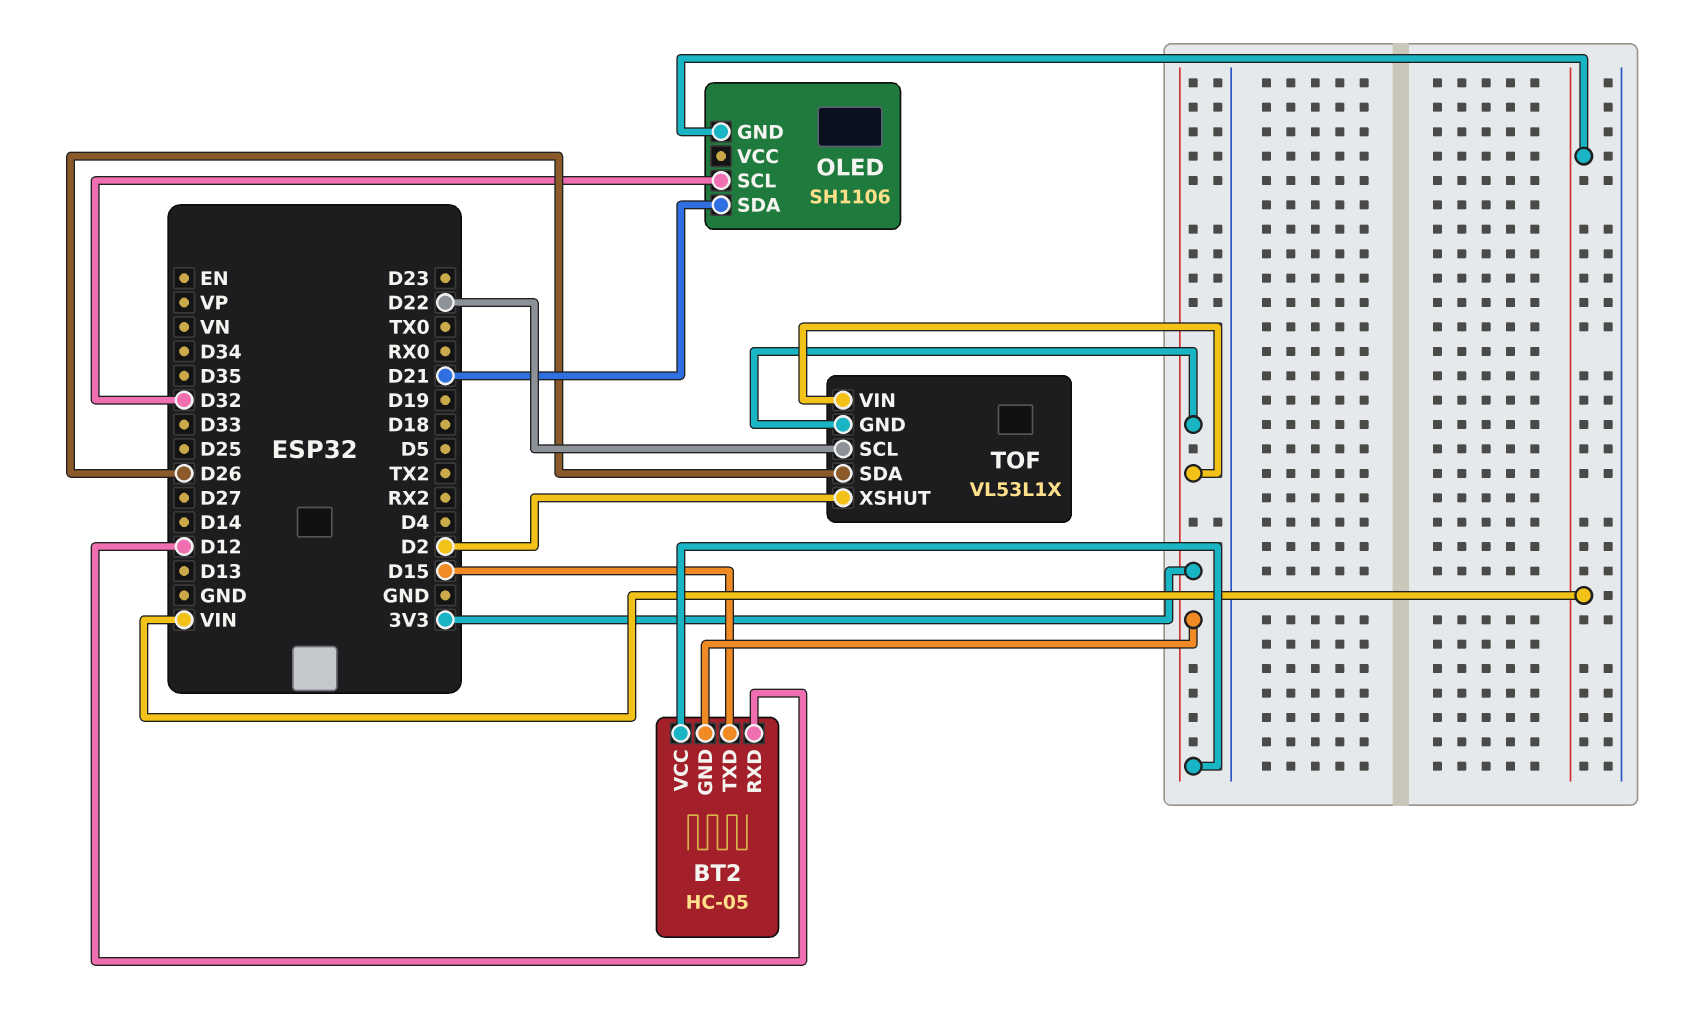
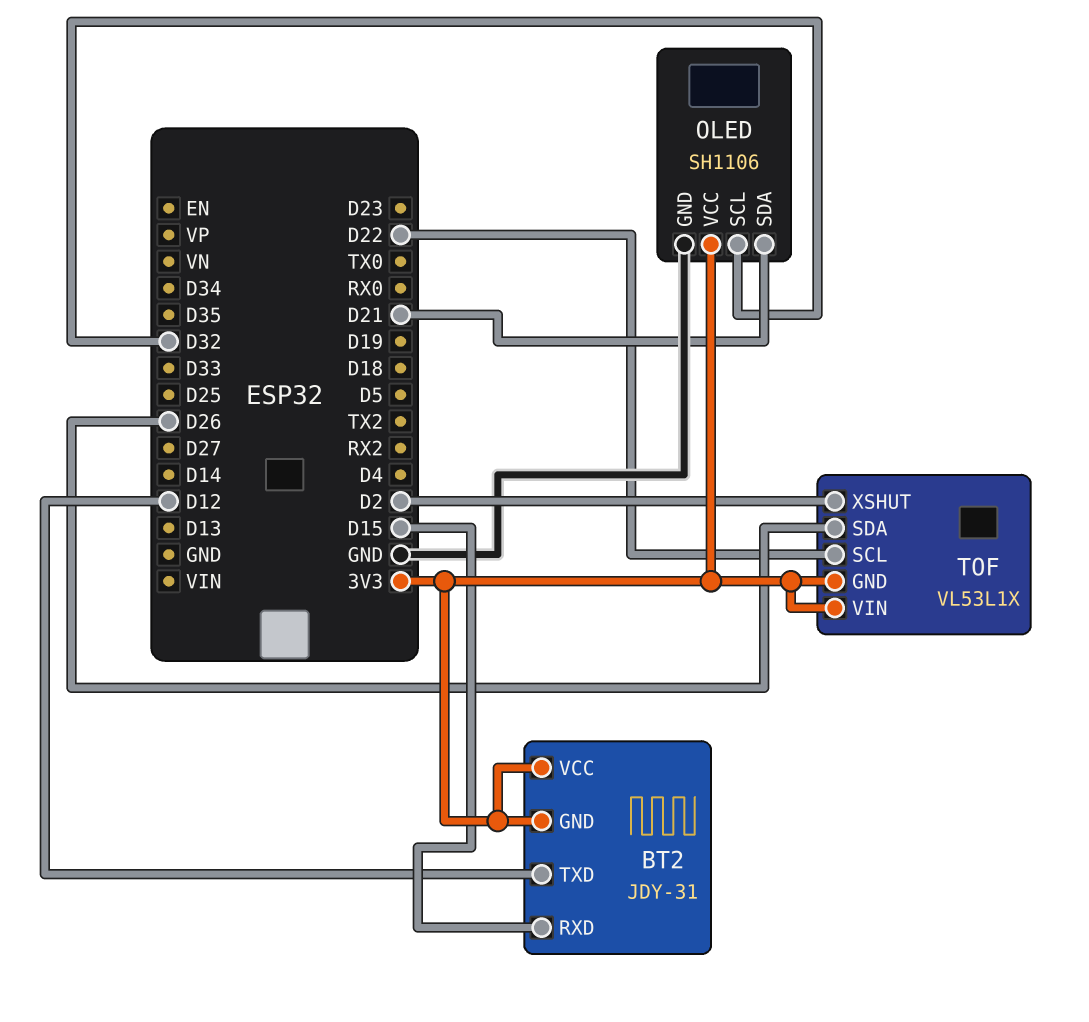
BT2: HC-05 -> JDY-31
BT2 pin RXD: D12 -> D15
BT2 pin TXD: D15 -> D12
OLED pin GND: VIN -> GND
OLED pin VCC: none -> 3V3

